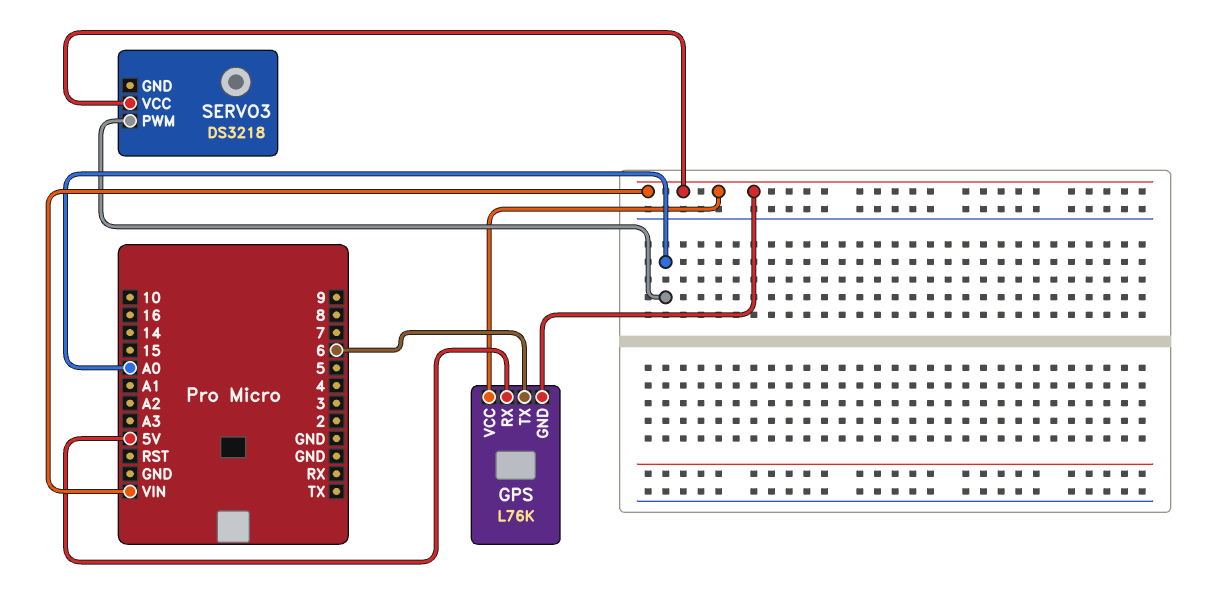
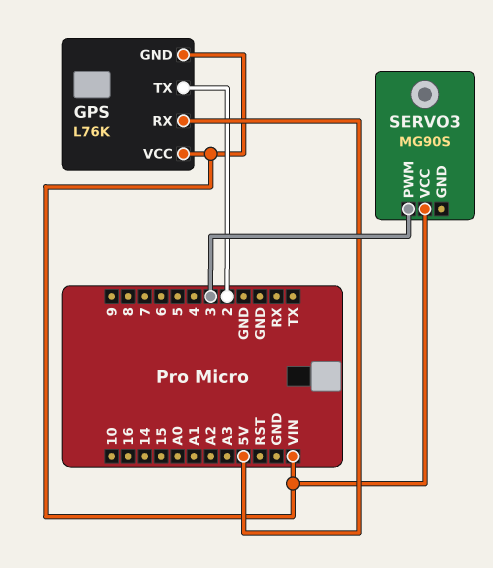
GPS pin TX: 6 -> 2
SERVO3: DS3218 -> MG90S
SERVO3 pin PWM: A0 -> 3

